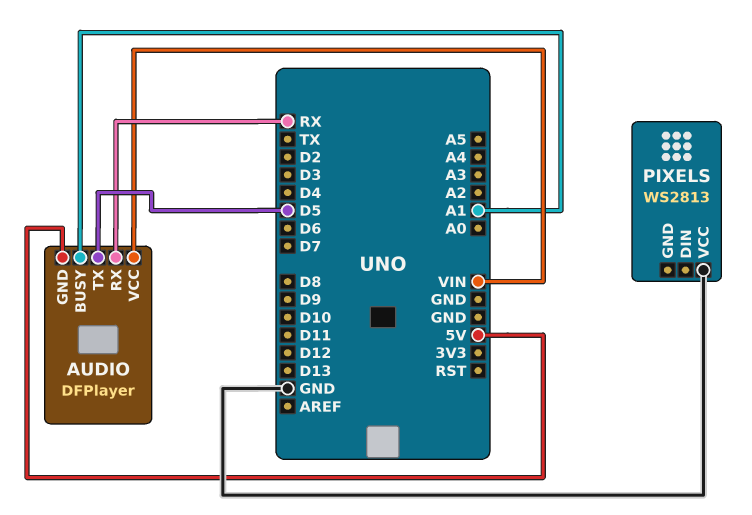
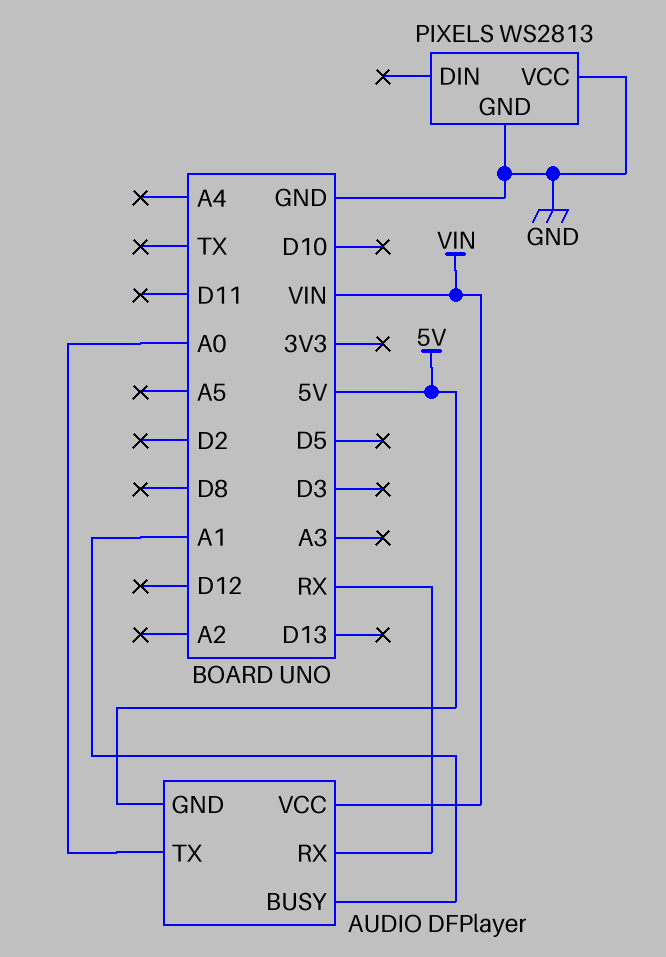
AUDIO pin TX: D5 -> A0
PIXELS pin GND: none -> GND

